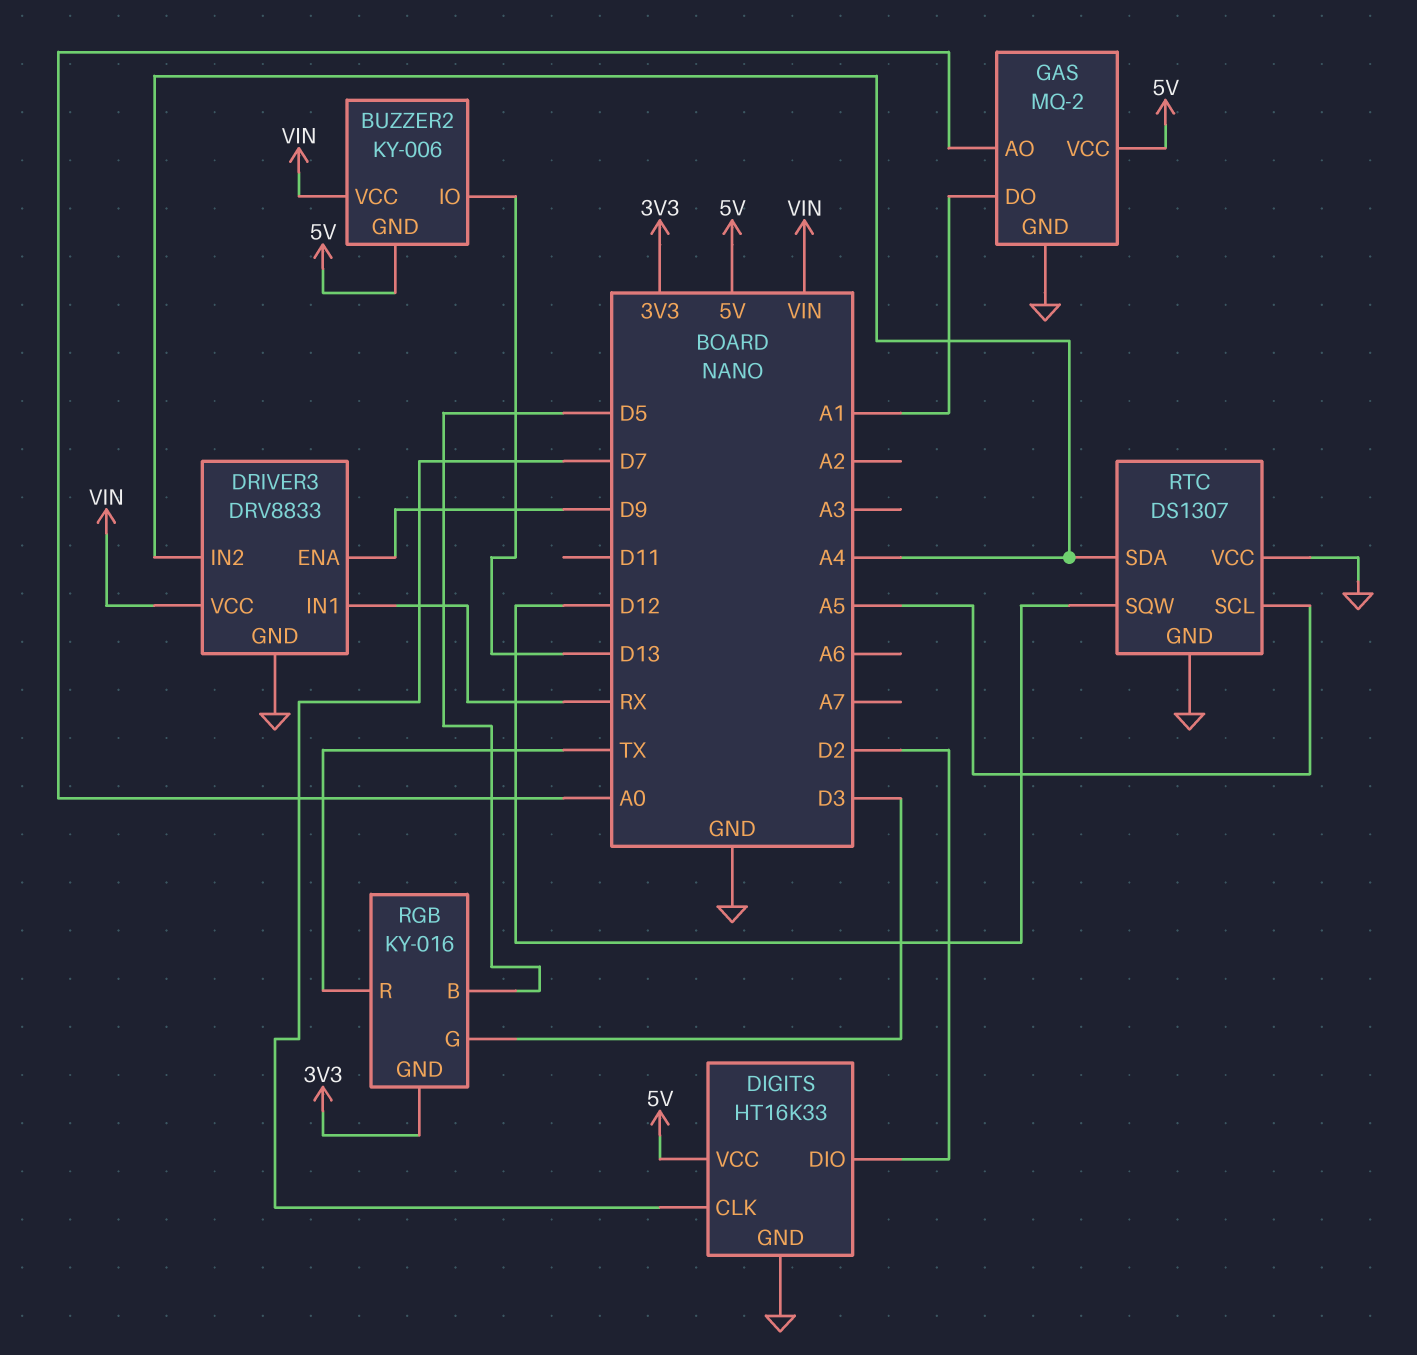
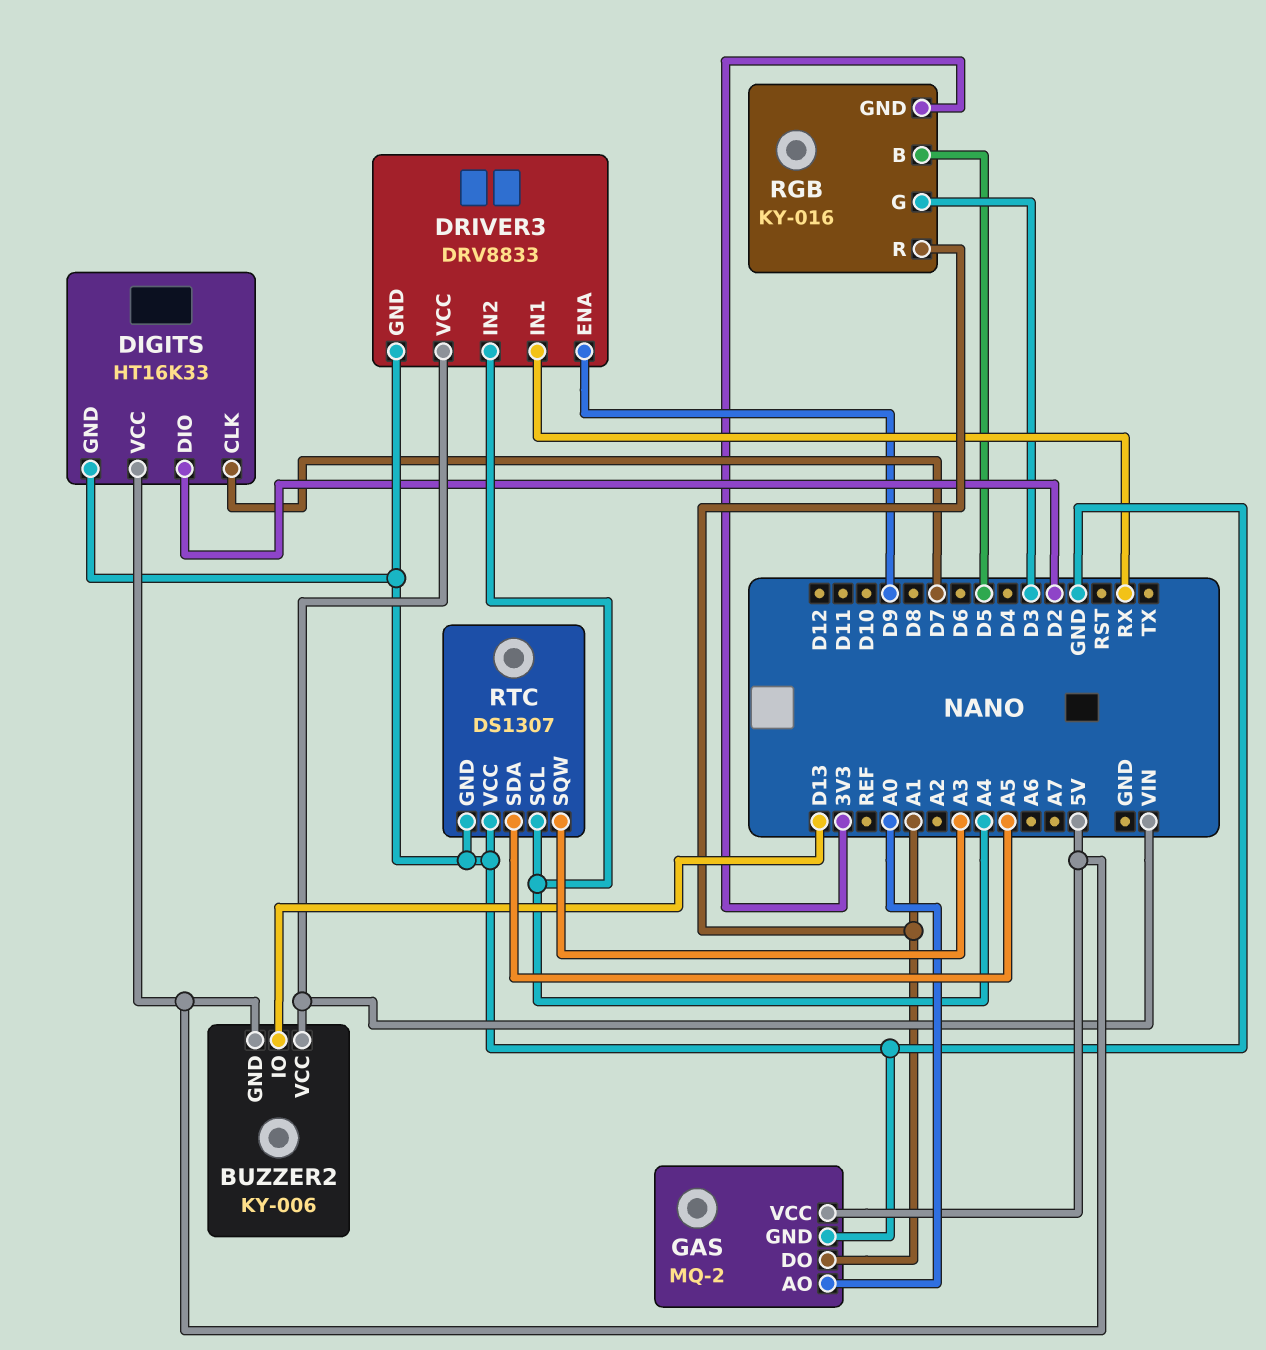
RGB pin R: TX -> A1
RTC pin SCL: A5 -> A4
RTC pin SDA: A4 -> A5
RTC pin SQW: D12 -> A3

